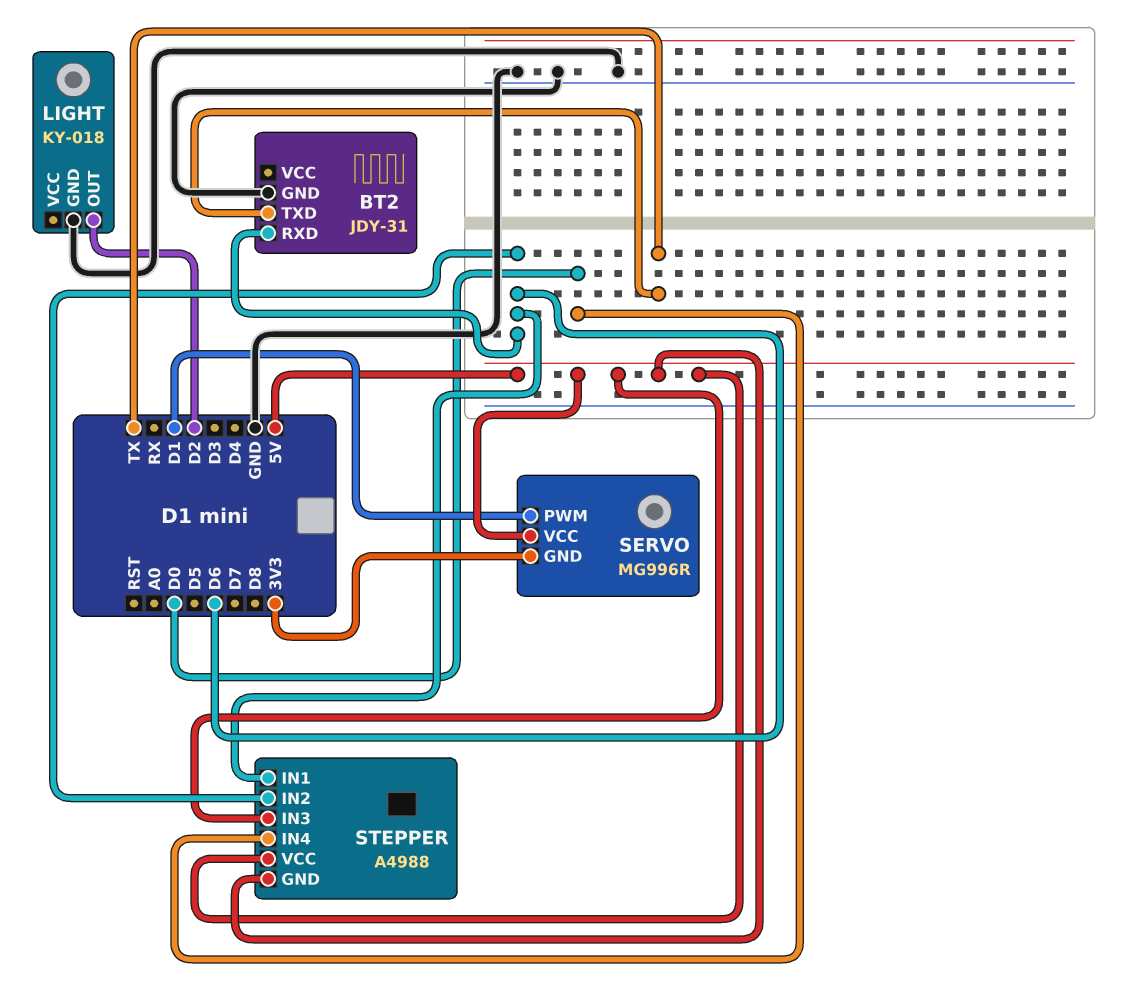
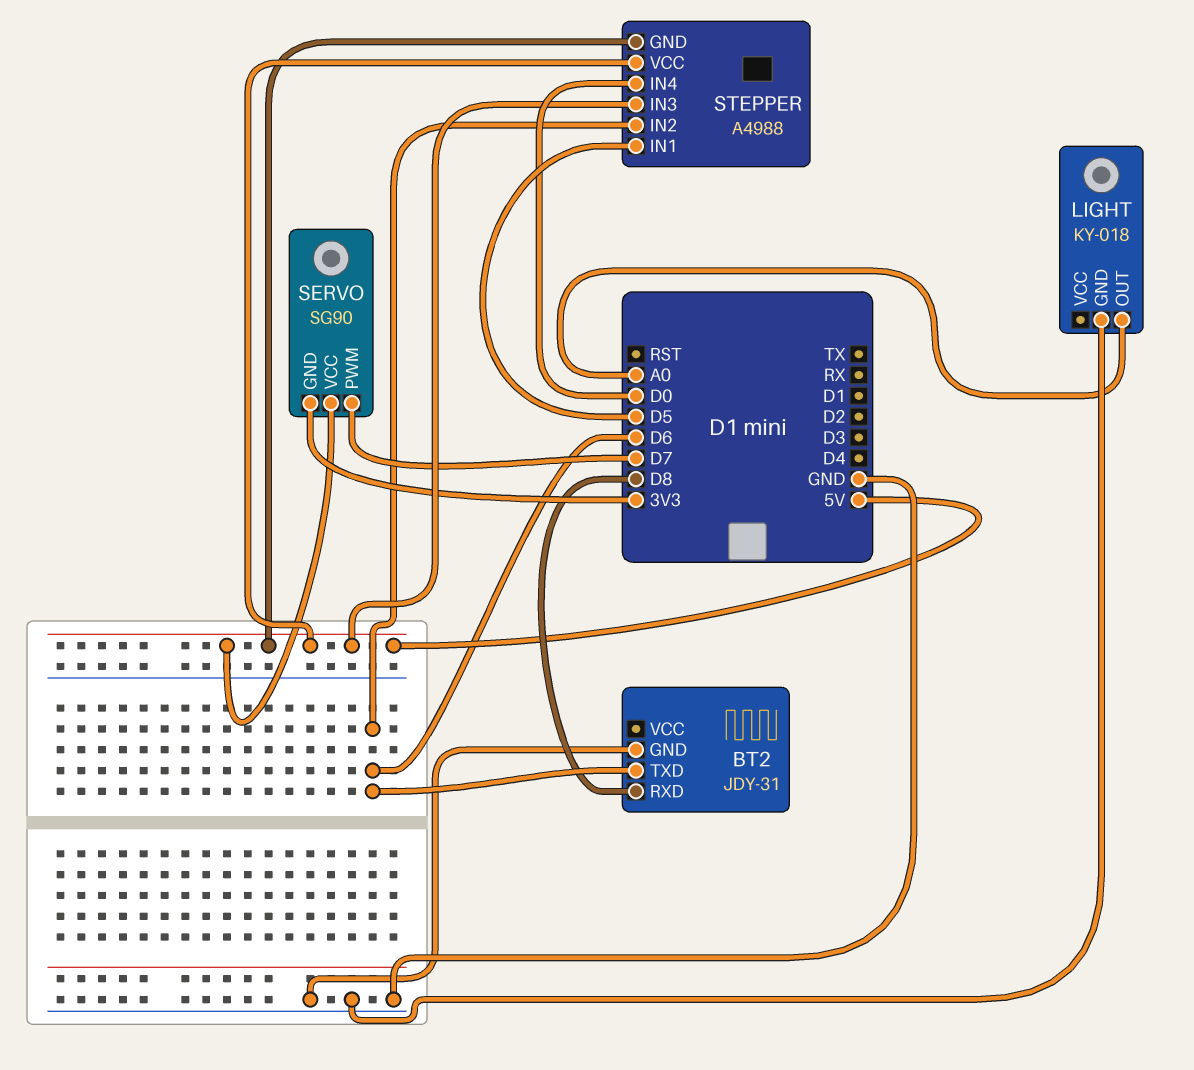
BT2 pin RXD: D6 -> D8
BT2 pin TXD: TX -> D6
LIGHT pin OUT: D2 -> A0
SERVO: MG996R -> SG90
SERVO pin PWM: D1 -> D7
STEPPER pin IN1: D6 -> D5

